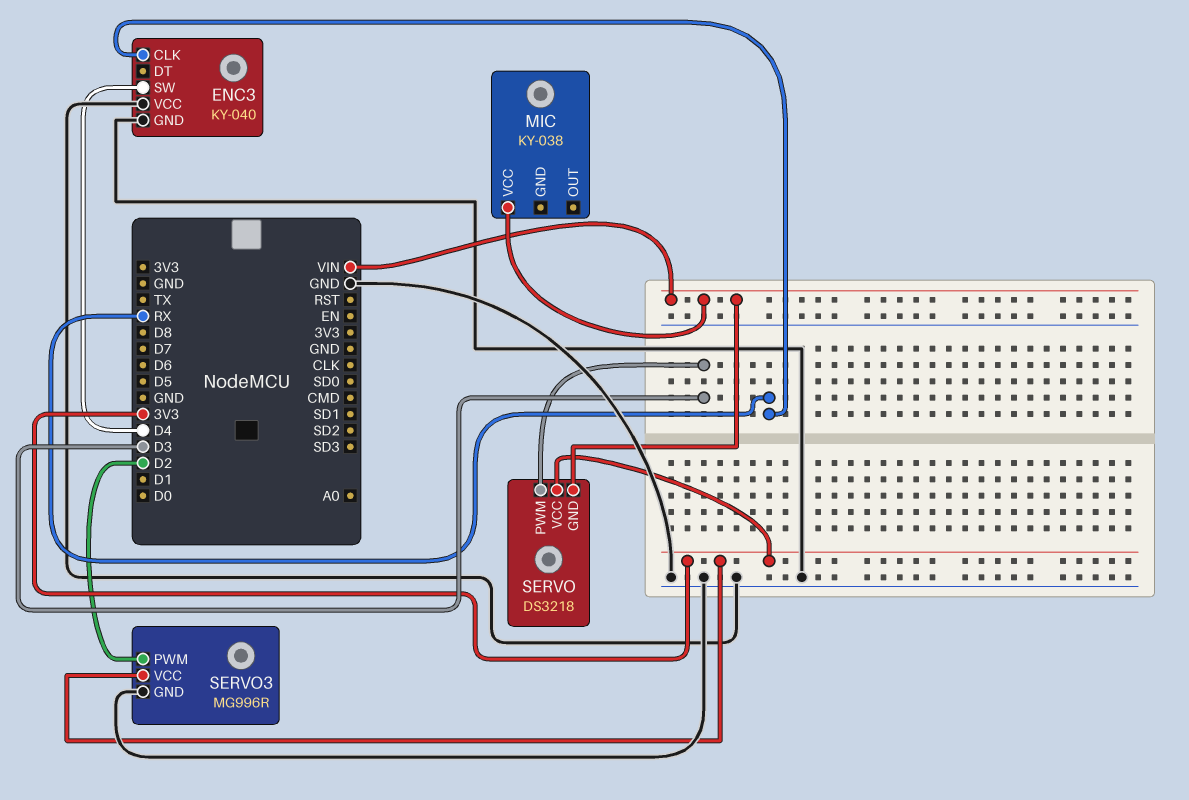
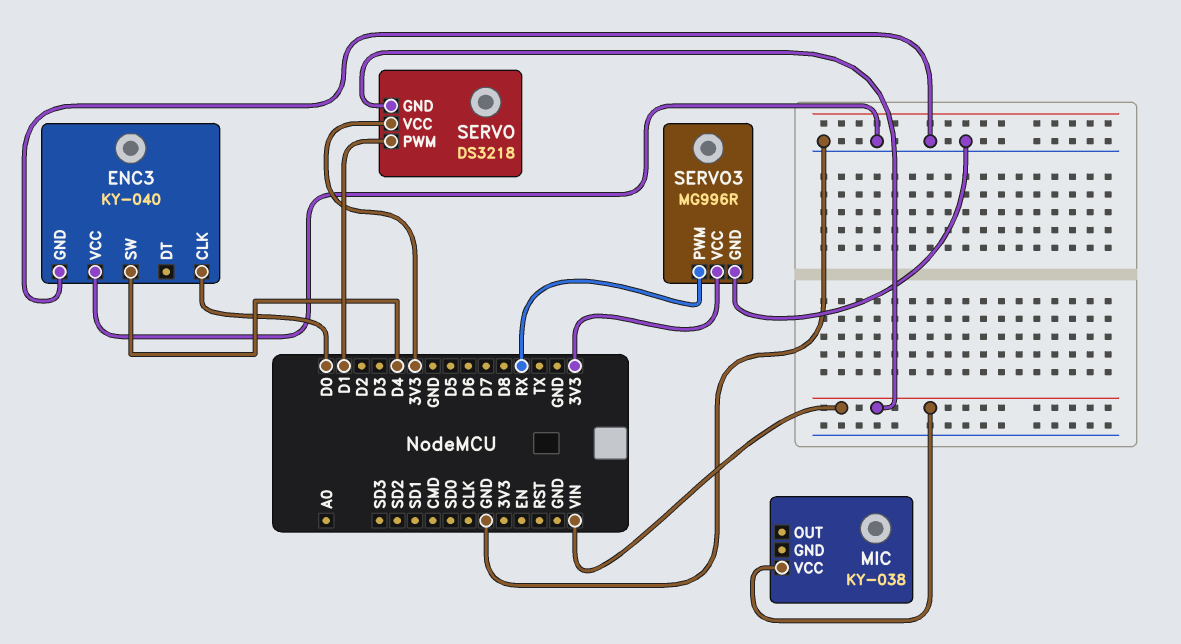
ENC3 pin CLK: RX -> D0
SERVO pin PWM: D3 -> D1
SERVO3 pin PWM: D2 -> RX

